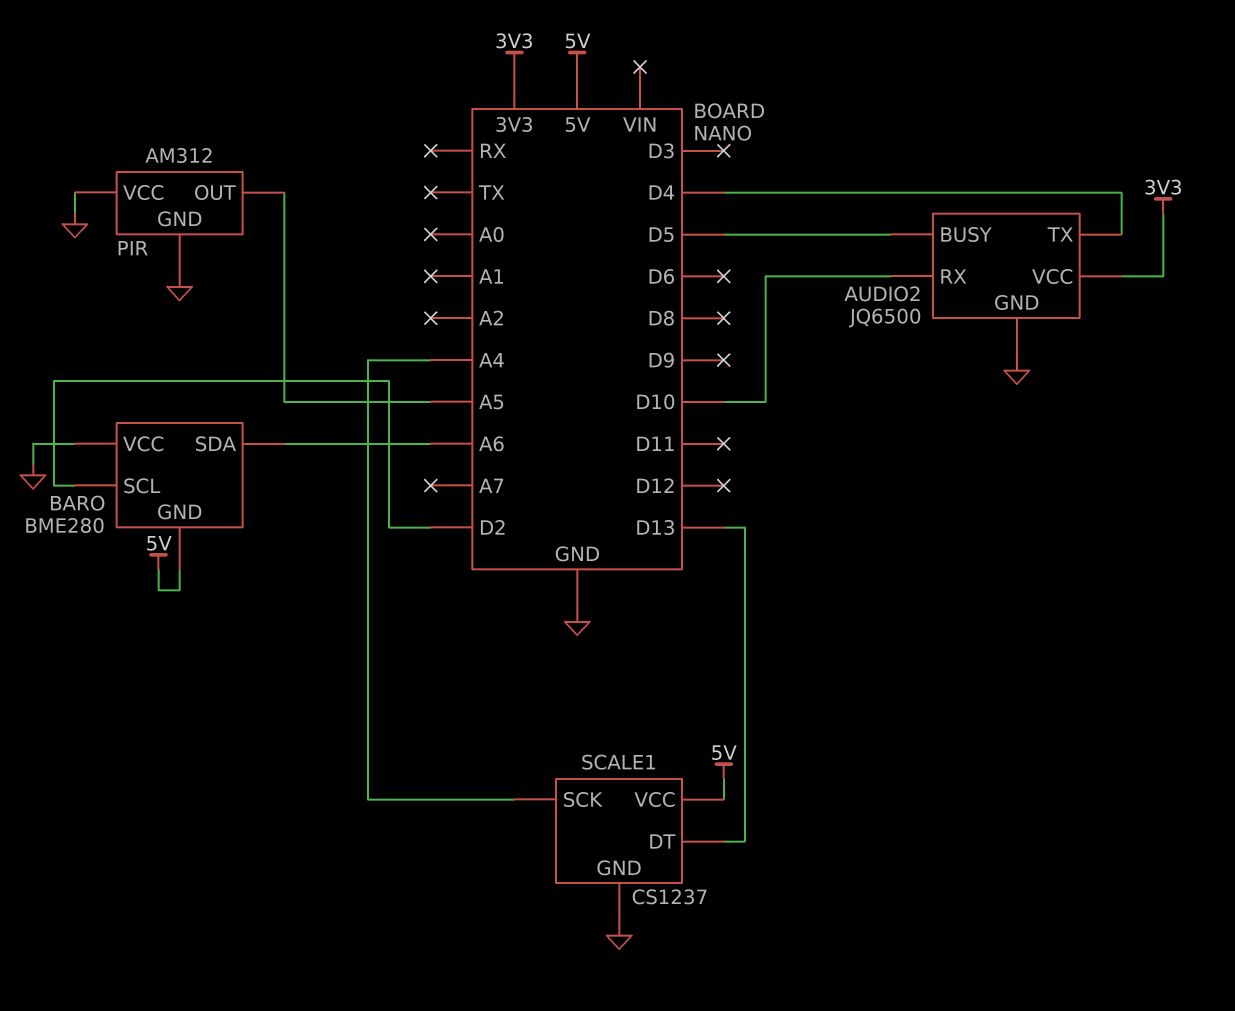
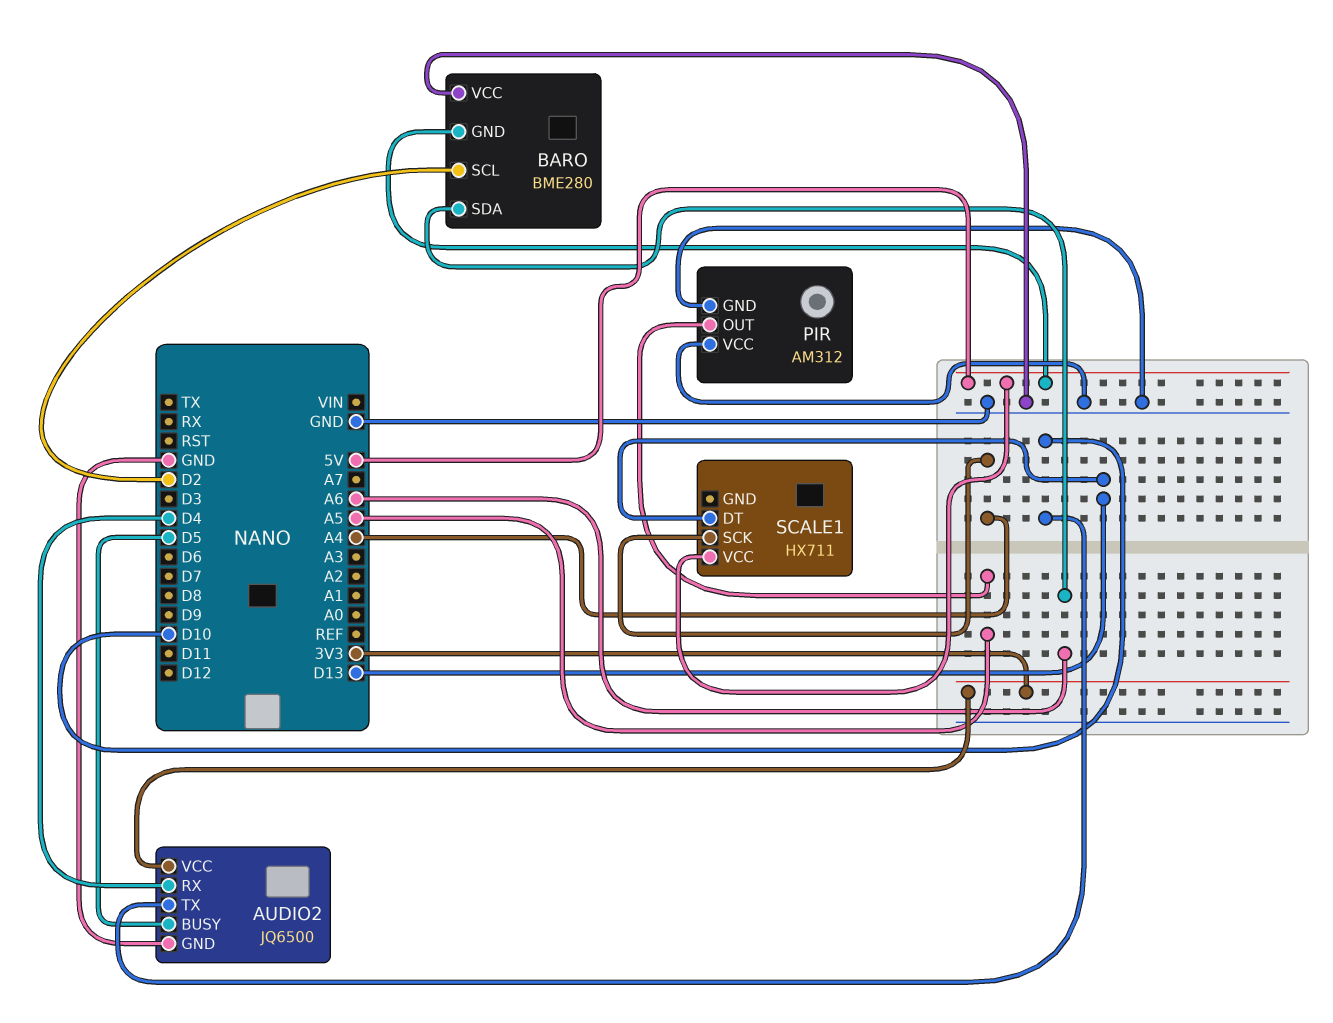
AUDIO2 pin RX: D10 -> D4
AUDIO2 pin TX: D4 -> D10
SCALE1: CS1237 -> HX711
SCALE1 pin GND: GND -> none

